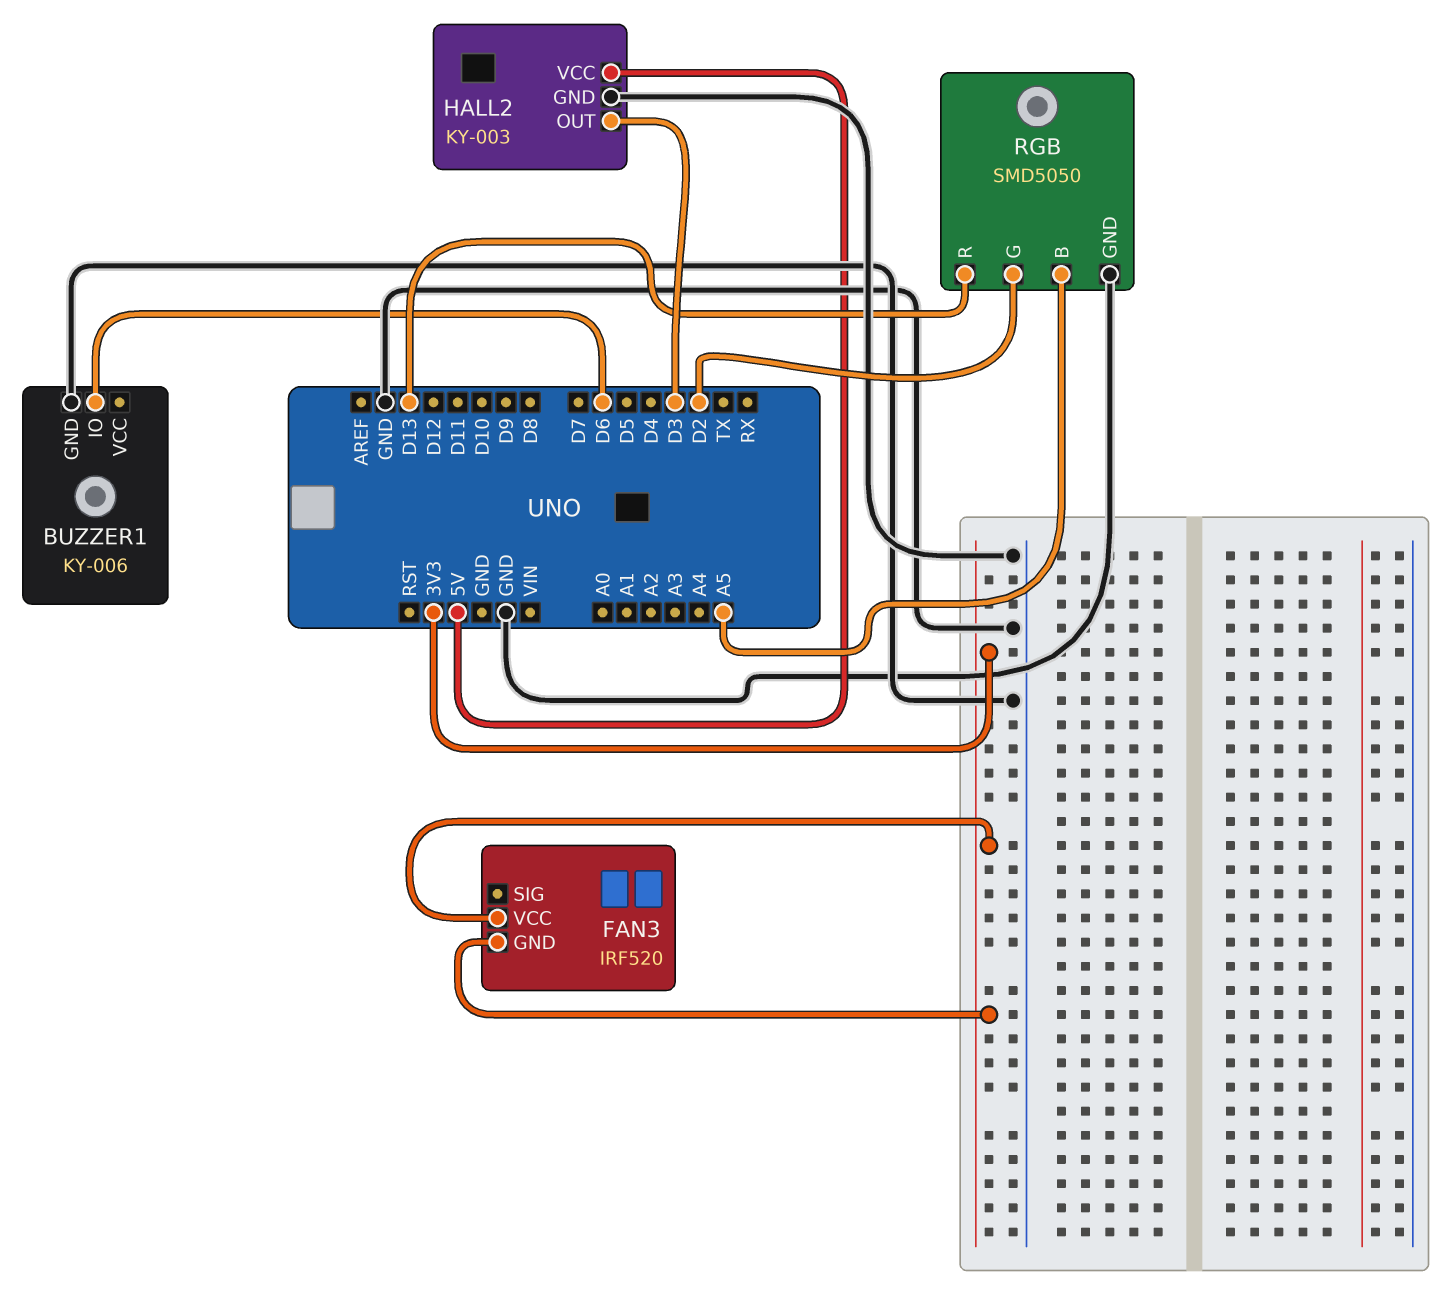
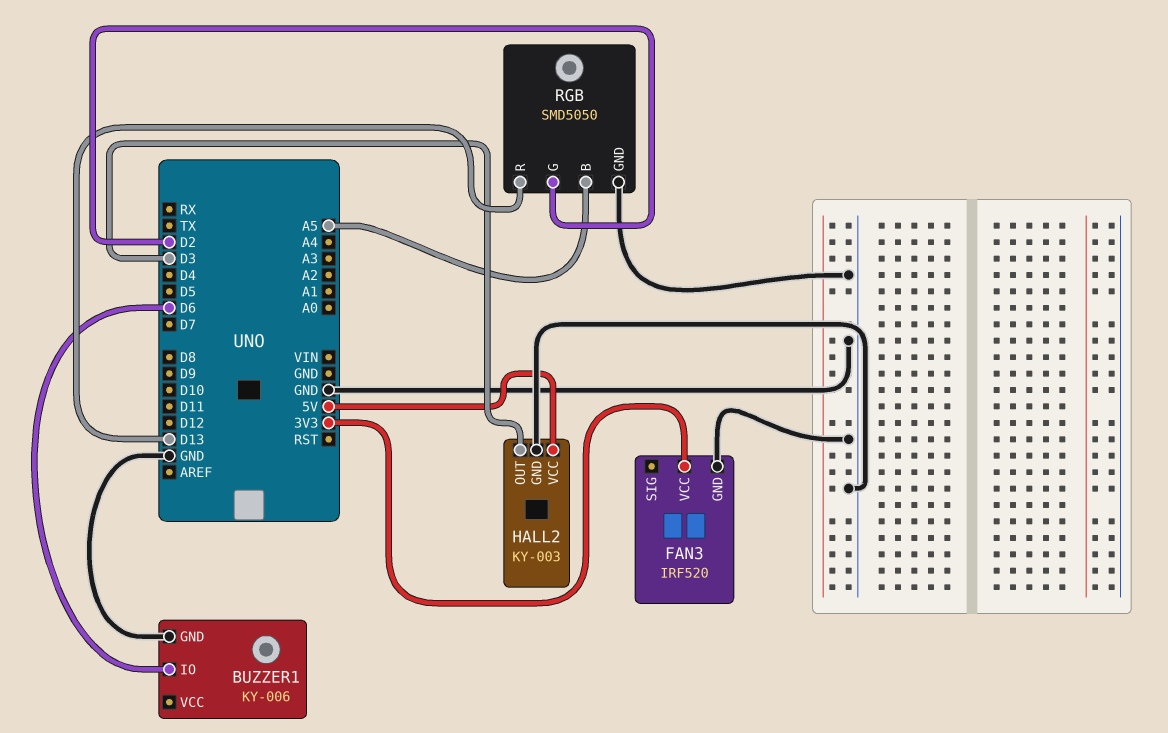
FAN3 pin GND: 3V3 -> GND

